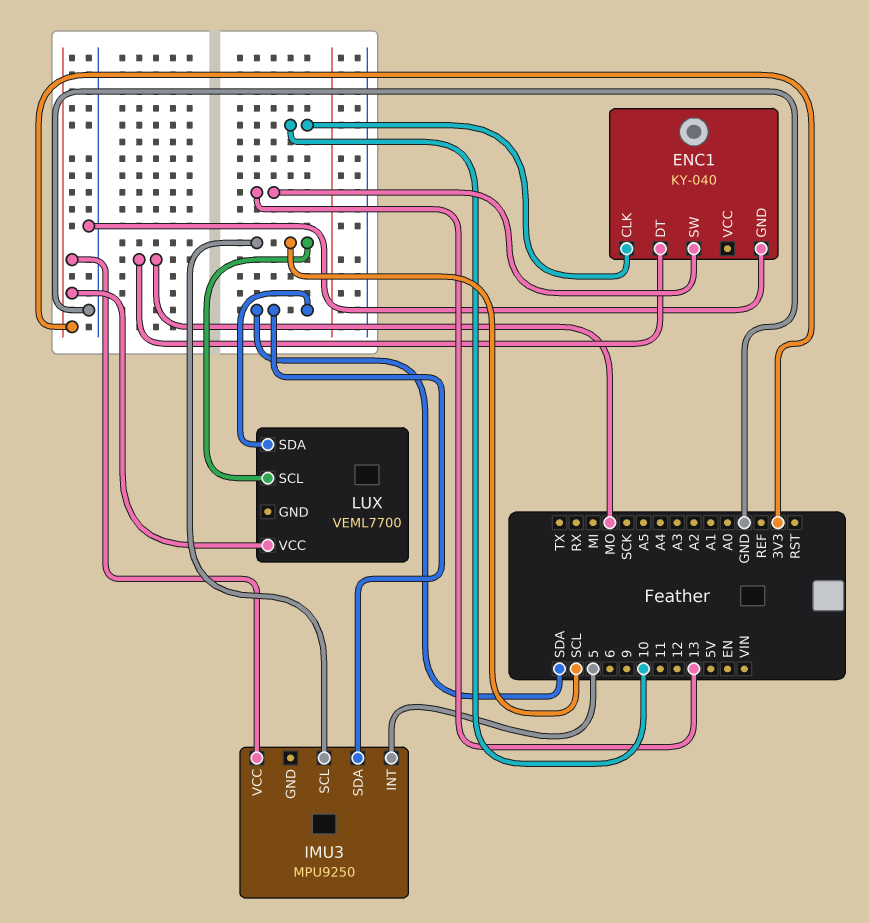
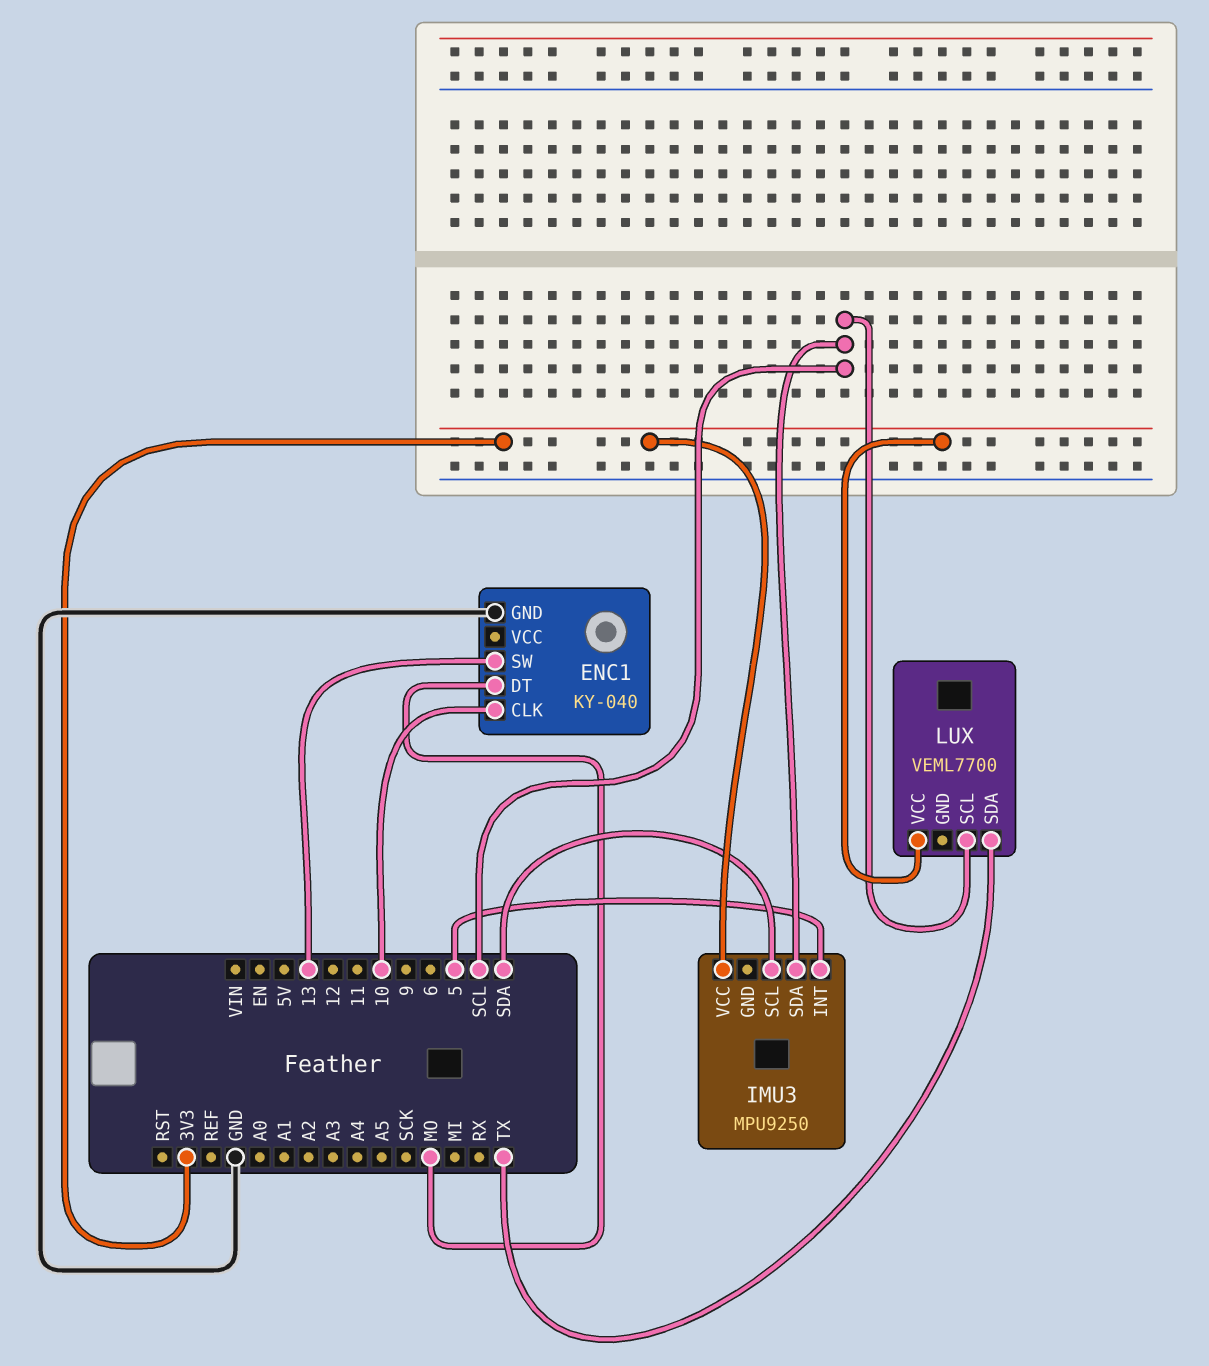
IMU3 pin SCL: SCL -> SDA
IMU3 pin SDA: SDA -> SCL
LUX pin SDA: SDA -> TX

